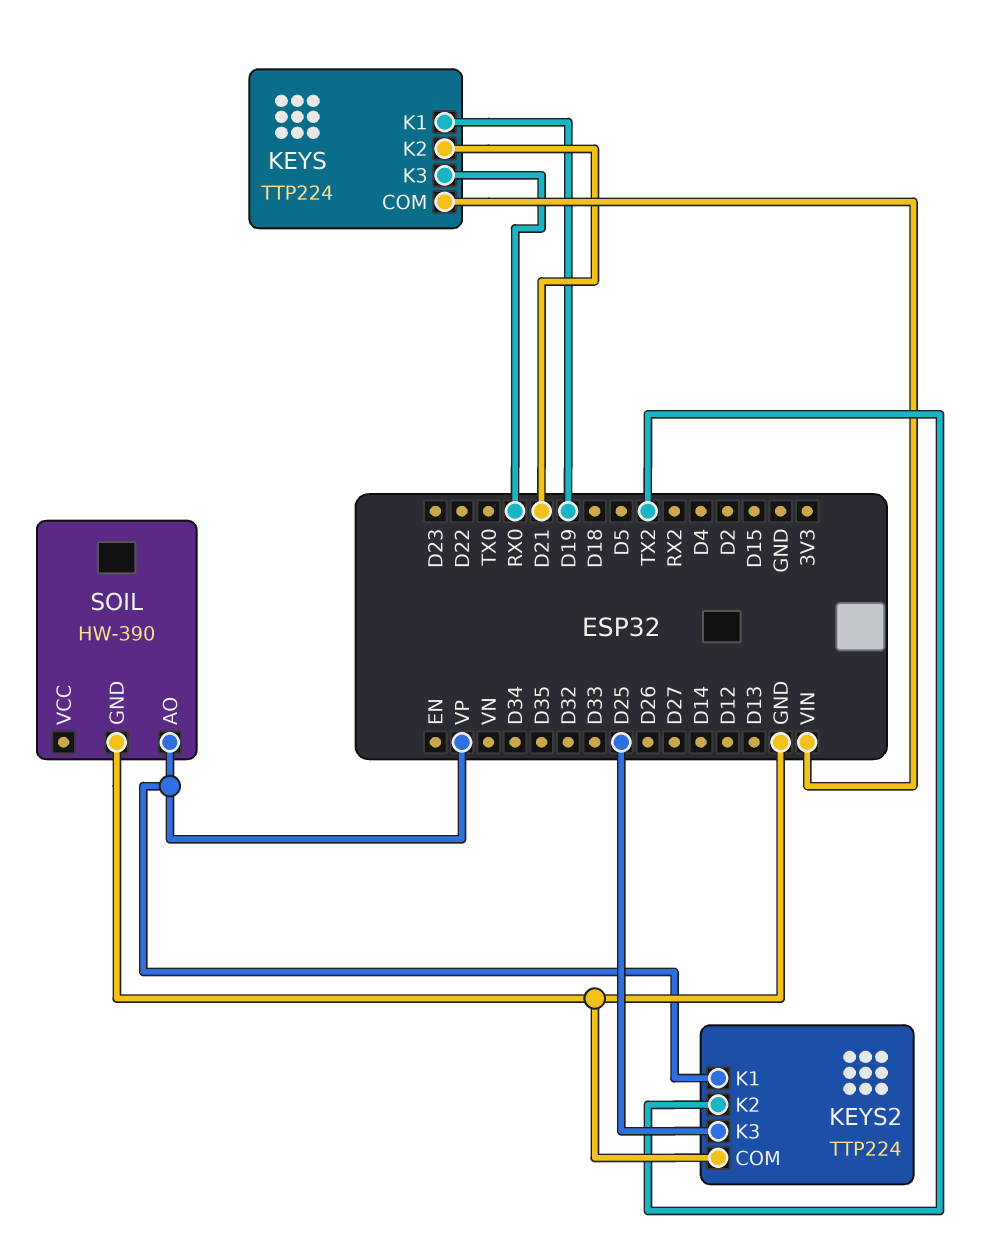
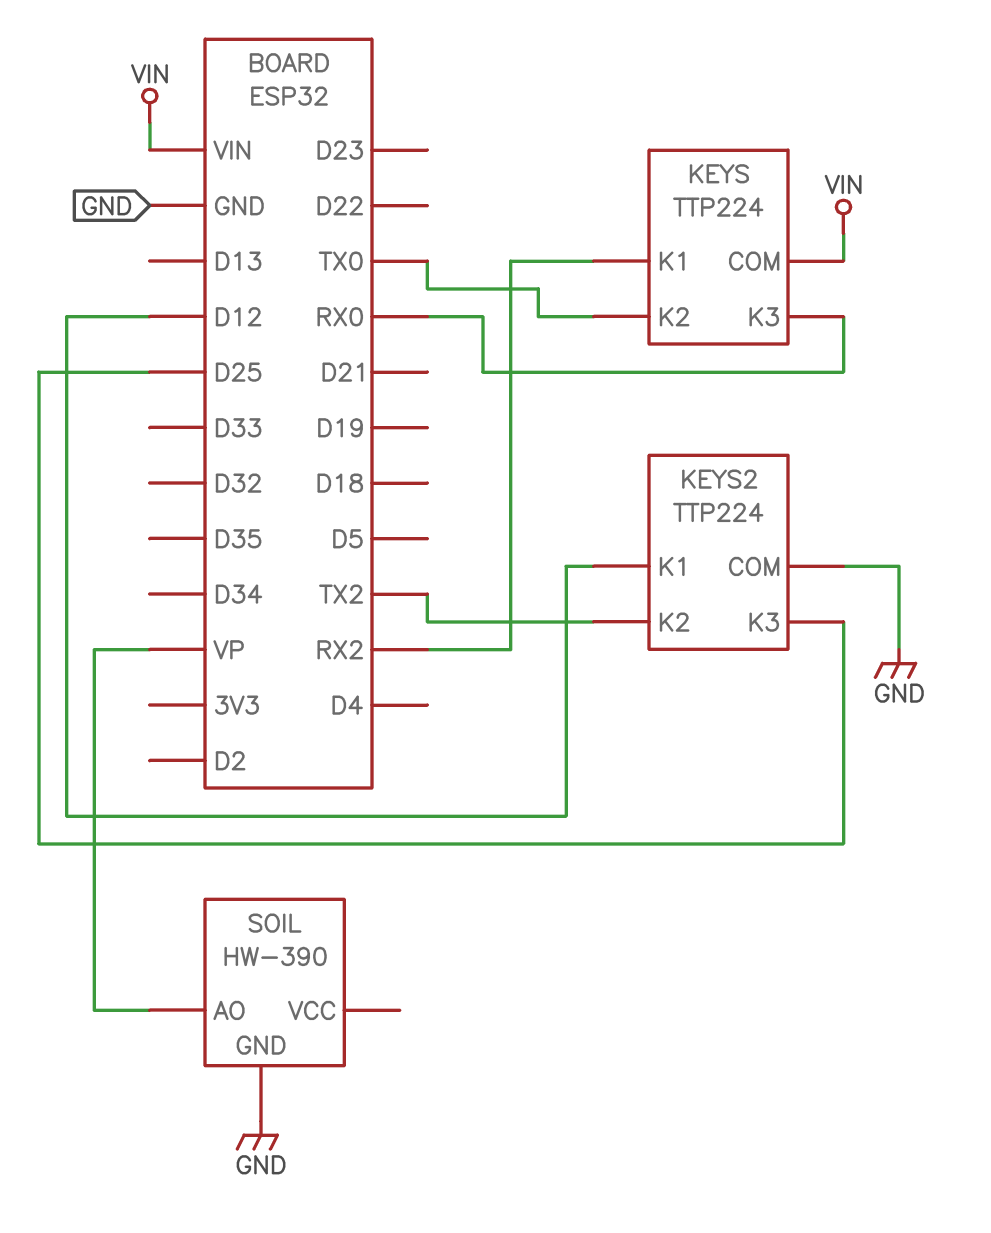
KEYS pin K1: D19 -> RX2
KEYS pin K2: D21 -> TX0
KEYS2 pin K1: VP -> D12

